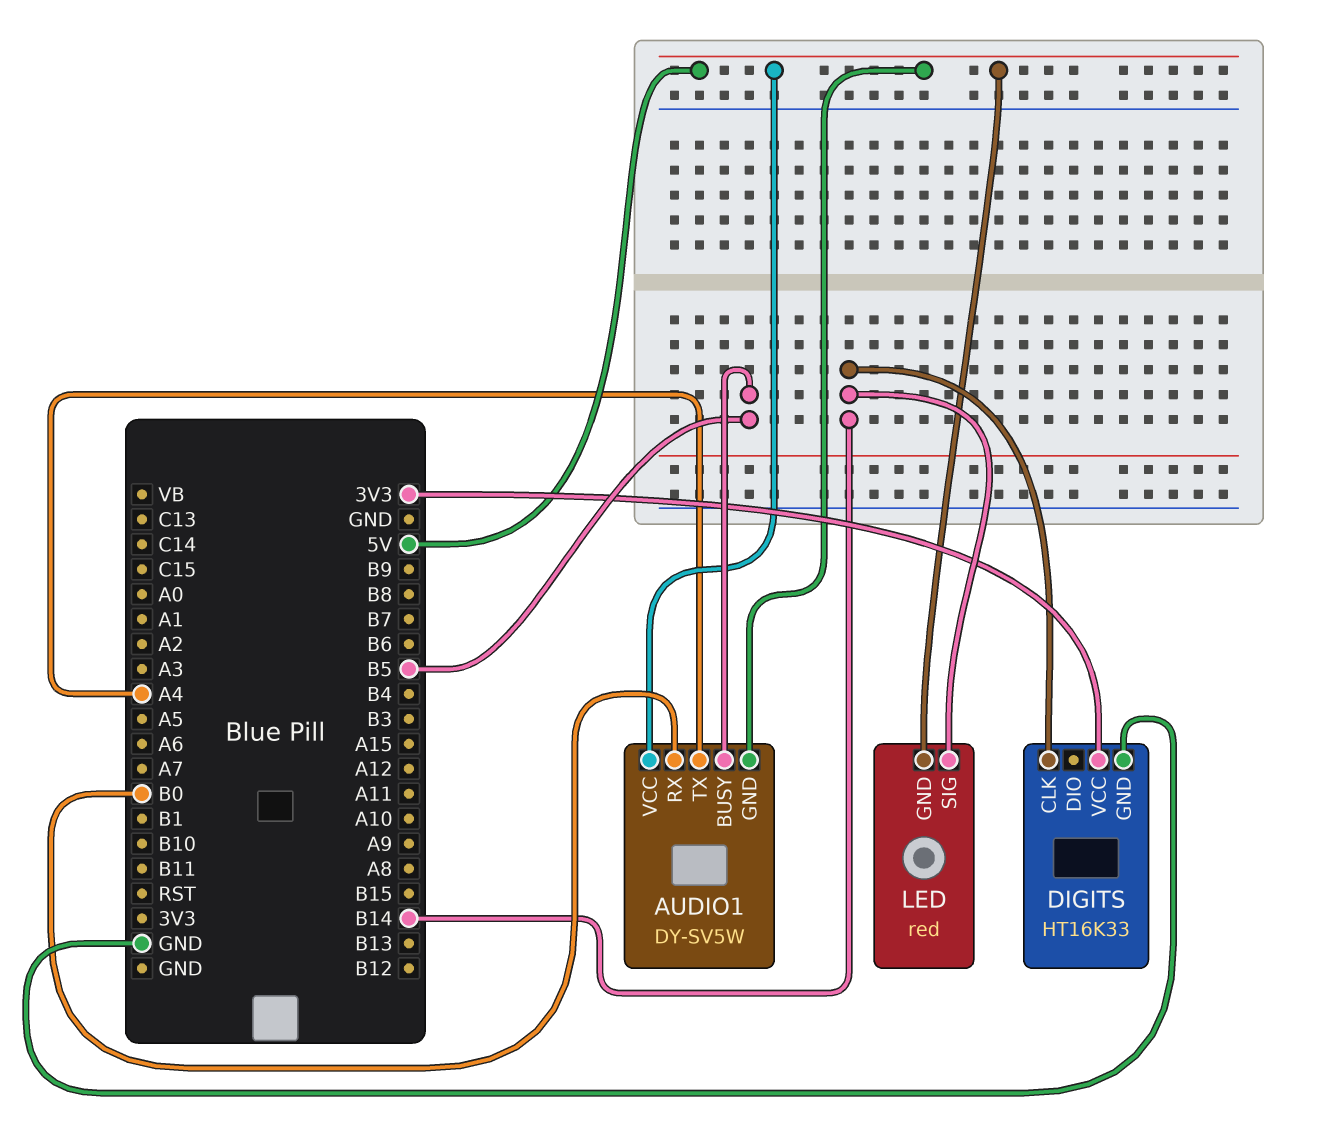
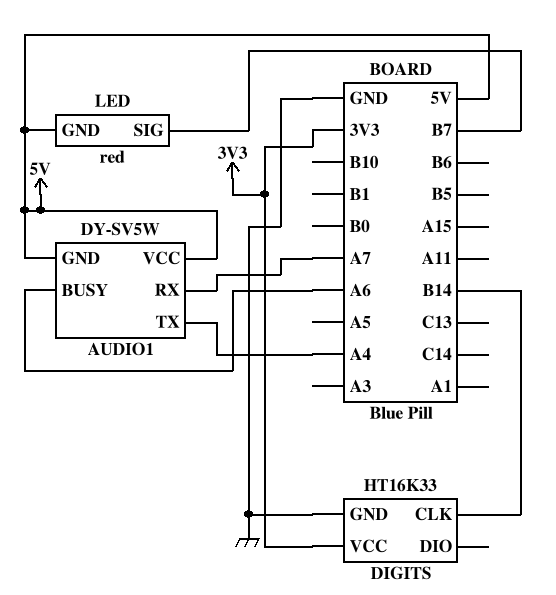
AUDIO1 pin BUSY: B5 -> A6
AUDIO1 pin RX: B0 -> A7
LED pin SIG: B14 -> B7

